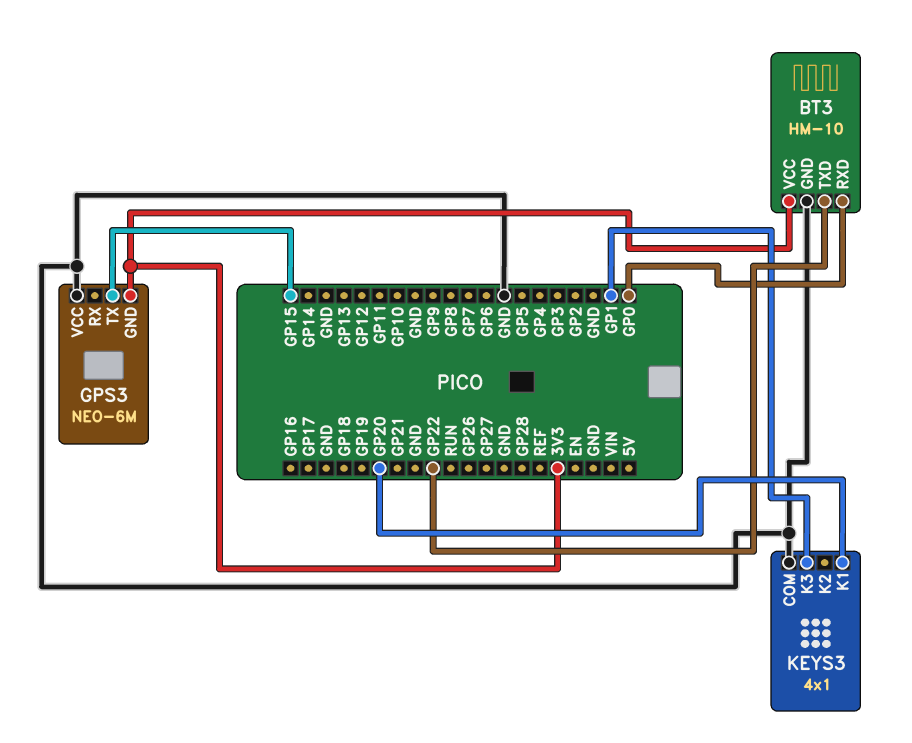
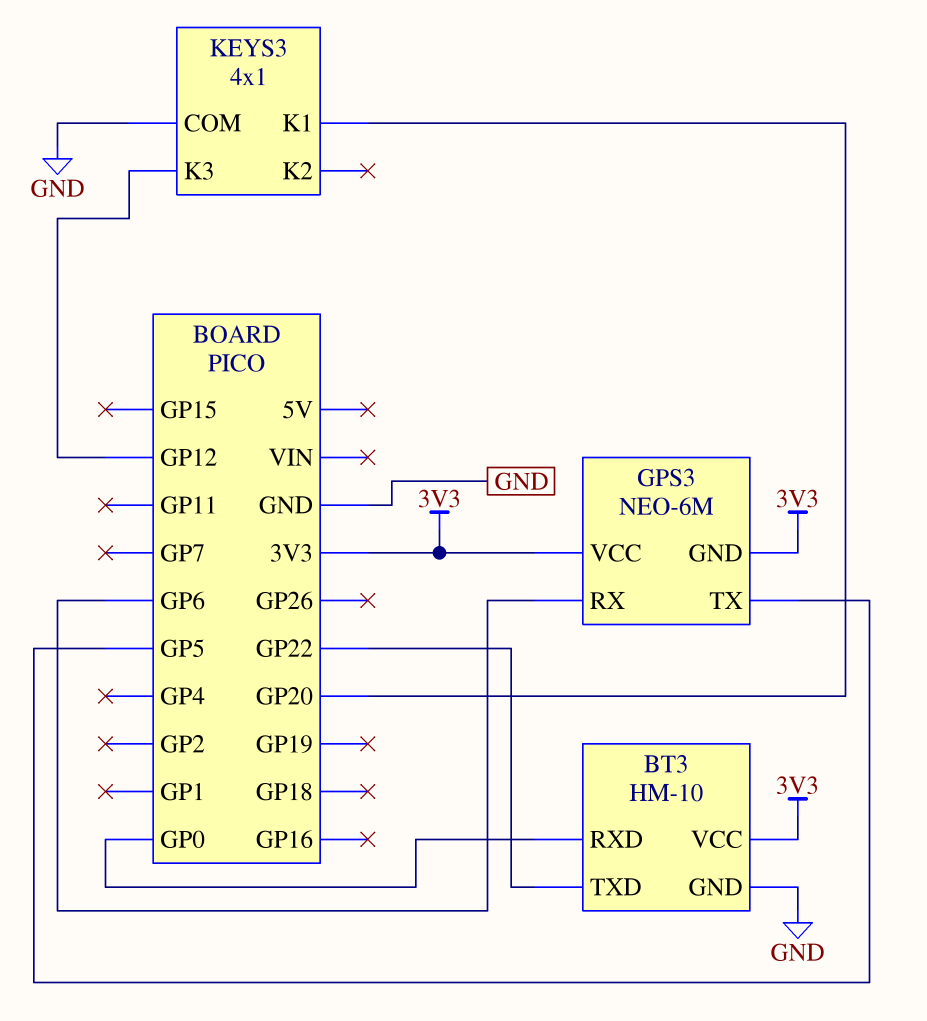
GPS3 pin RX: none -> GP6
GPS3 pin TX: GP15 -> GP5
GPS3 pin VCC: GND -> 3V3
KEYS3 pin K3: GP1 -> GP12

